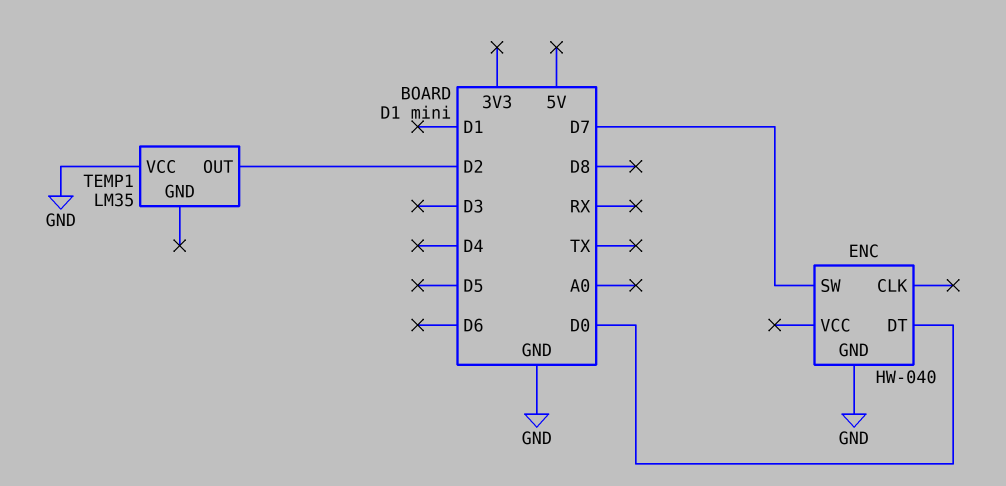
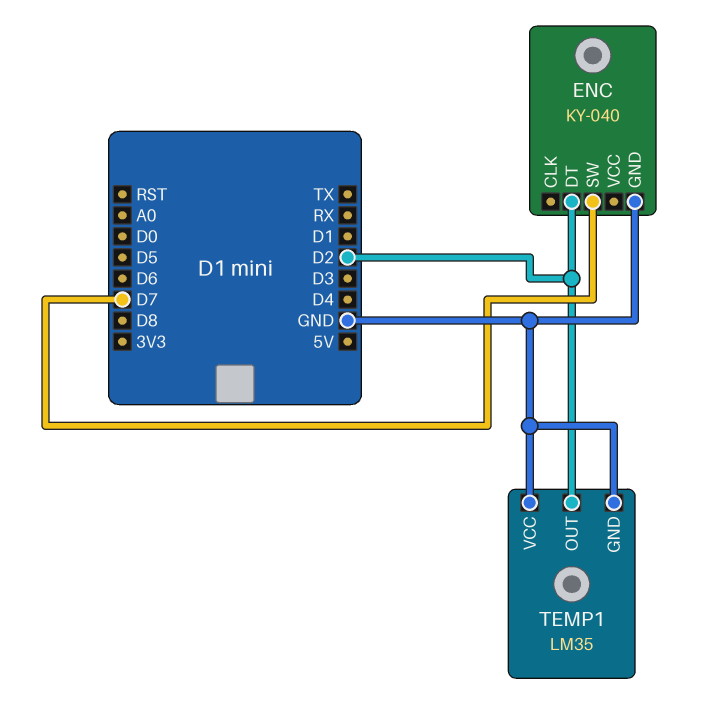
ENC: HW-040 -> KY-040
ENC pin DT: D0 -> D2
TEMP1 pin GND: none -> GND

